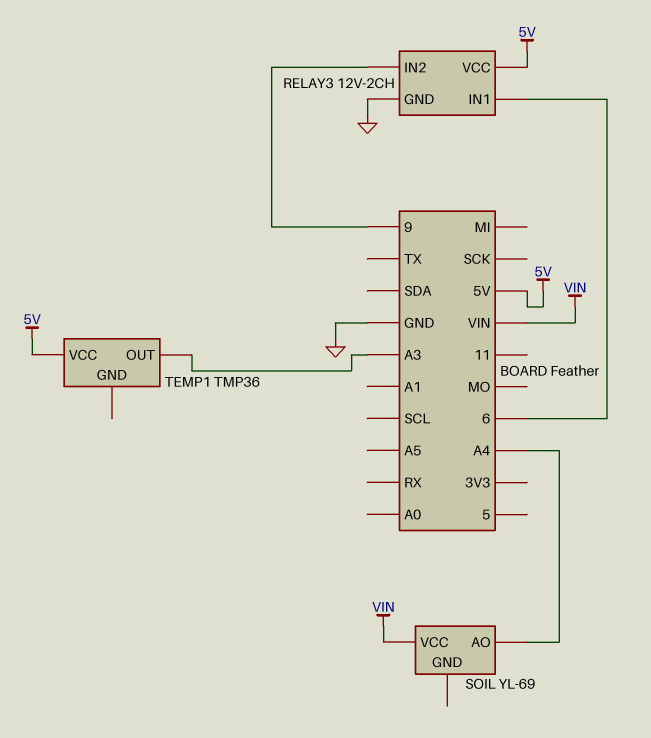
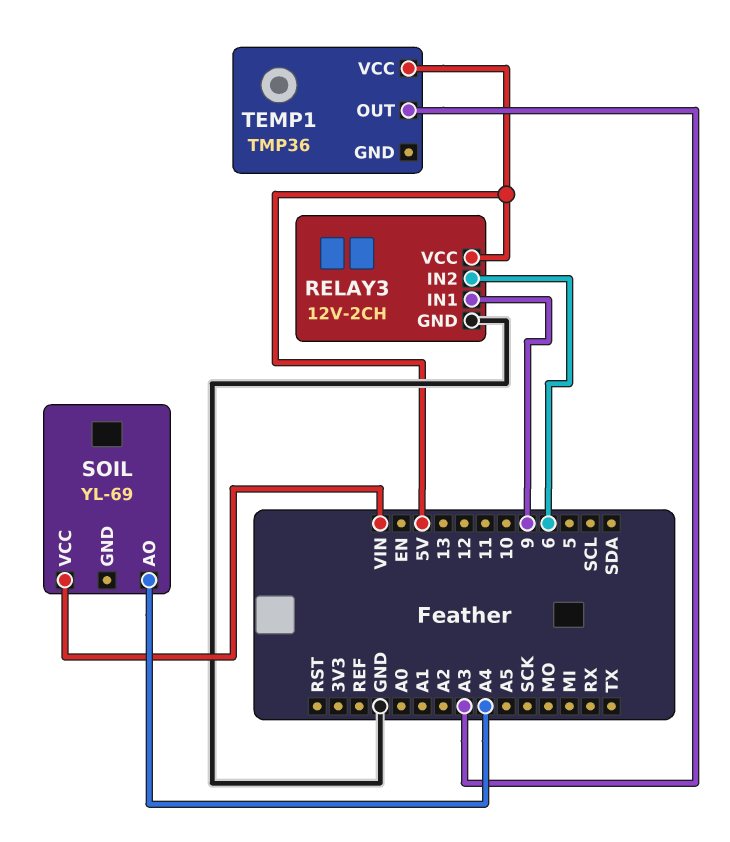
RELAY3 pin IN1: 6 -> 9
RELAY3 pin IN2: 9 -> 6

